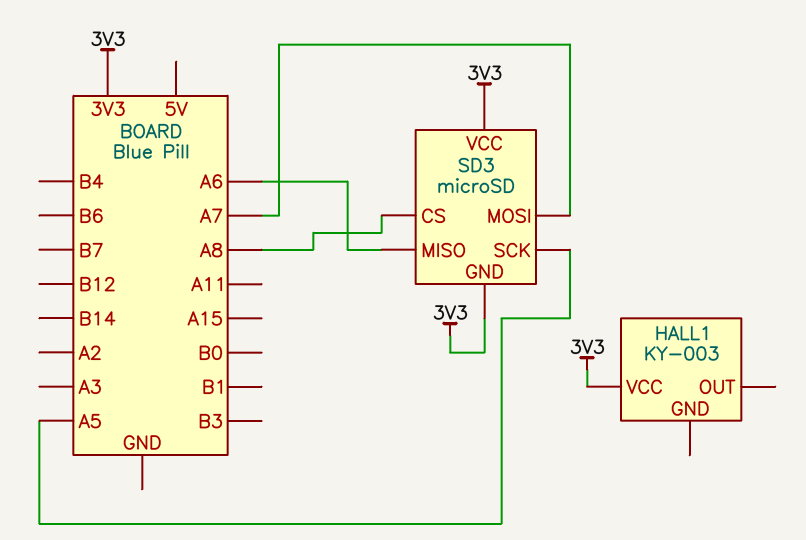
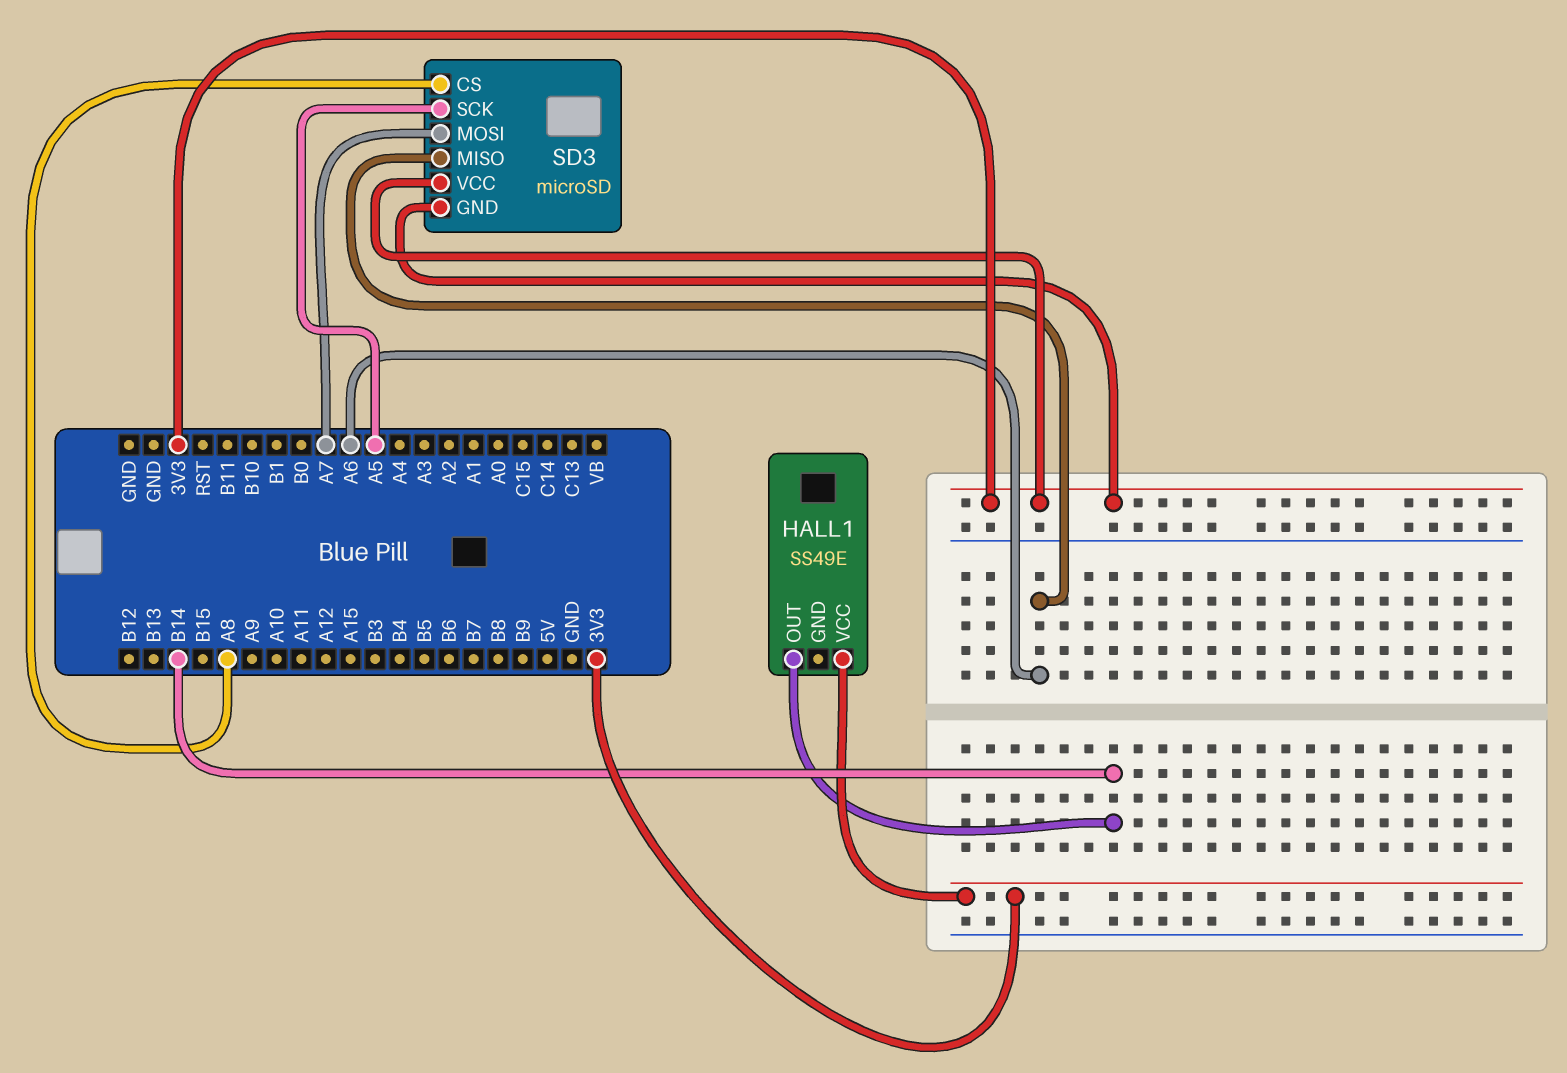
HALL1: KY-003 -> SS49E
HALL1 pin OUT: none -> B14

